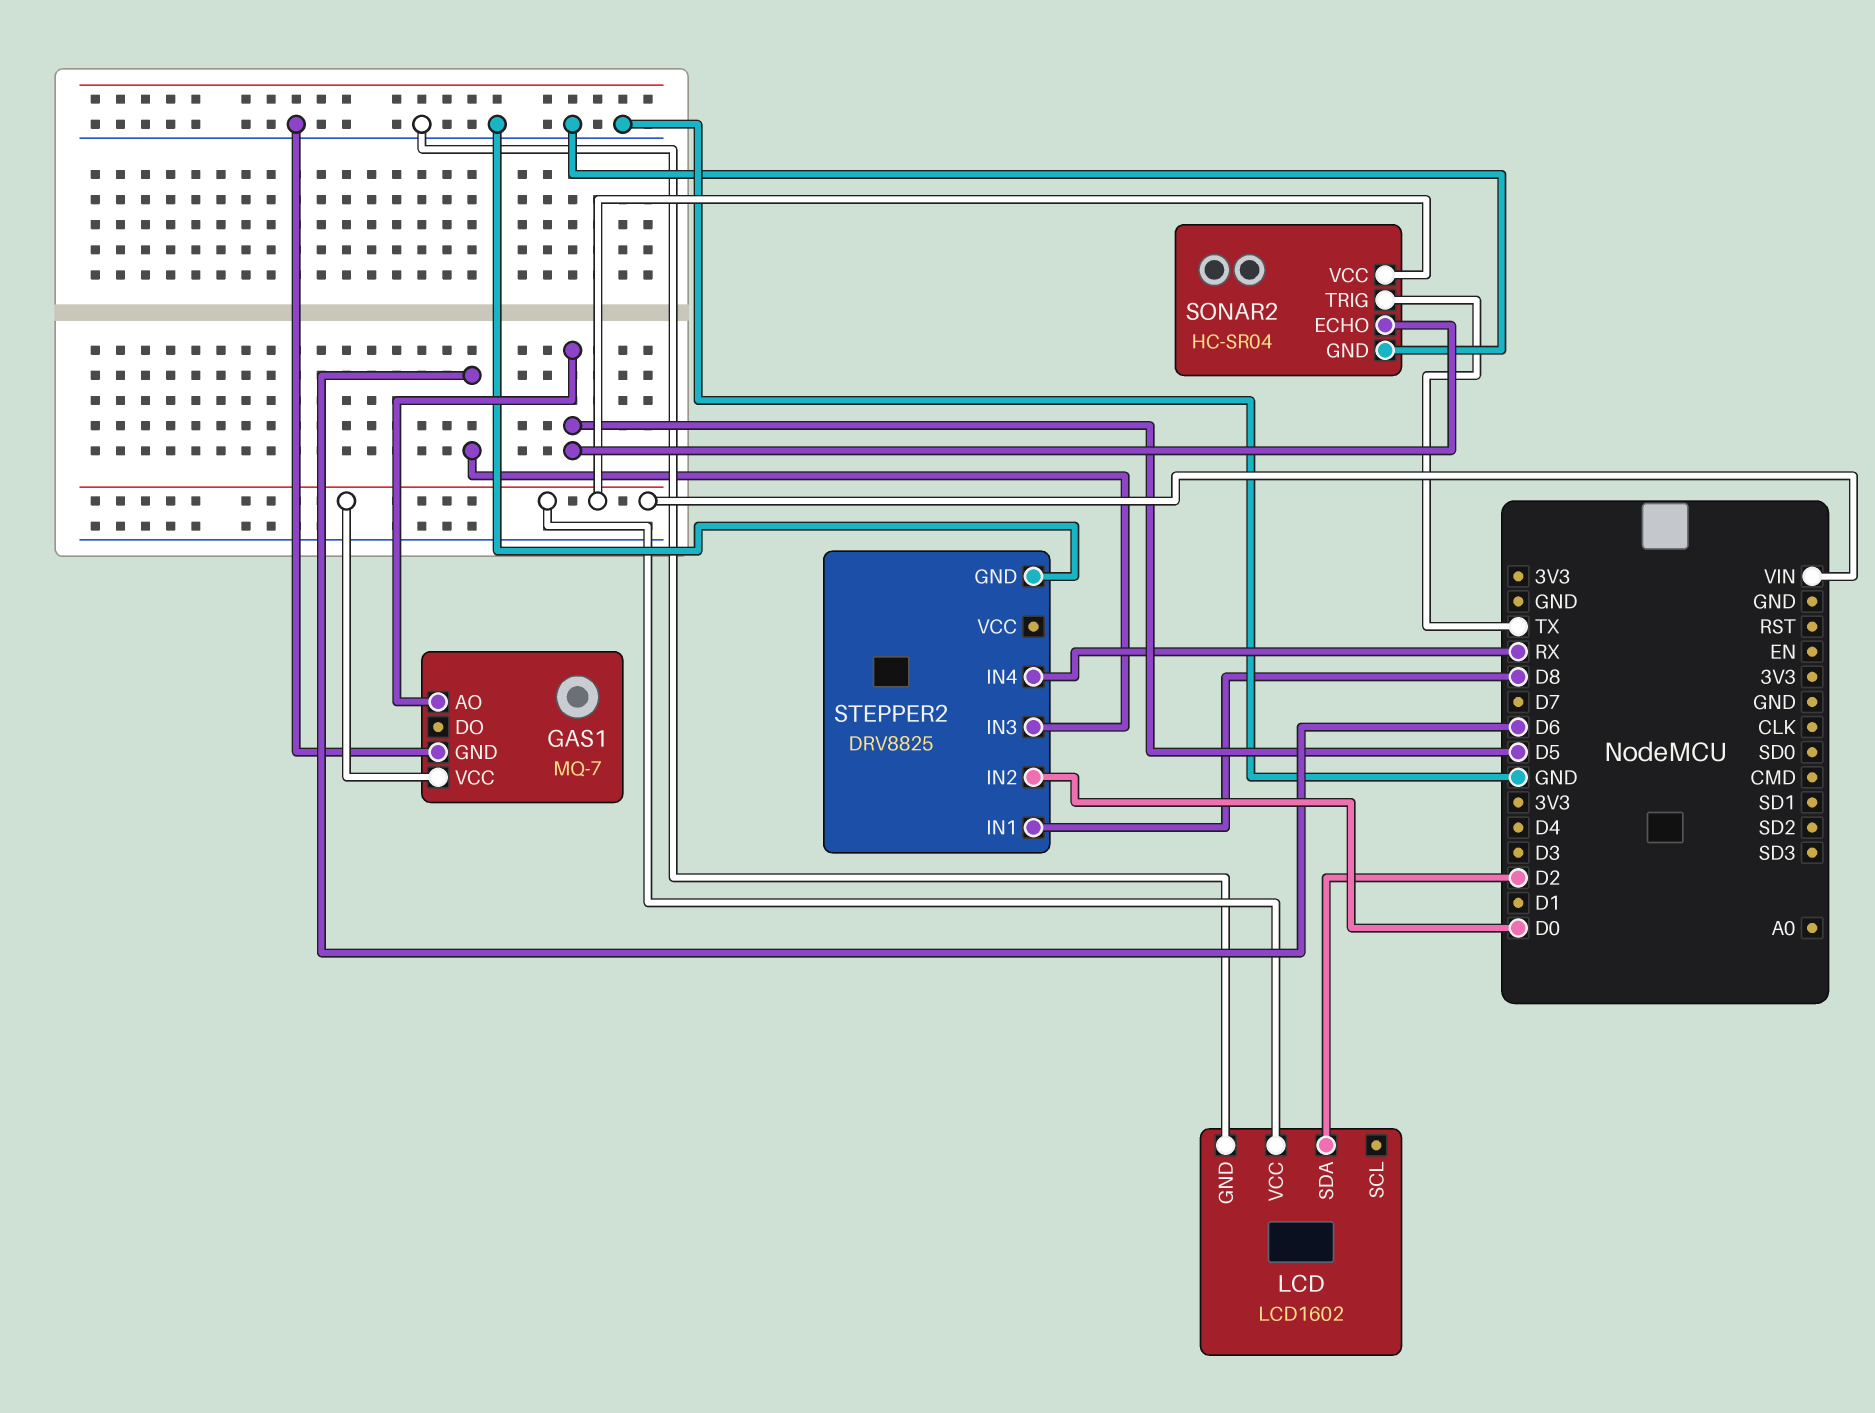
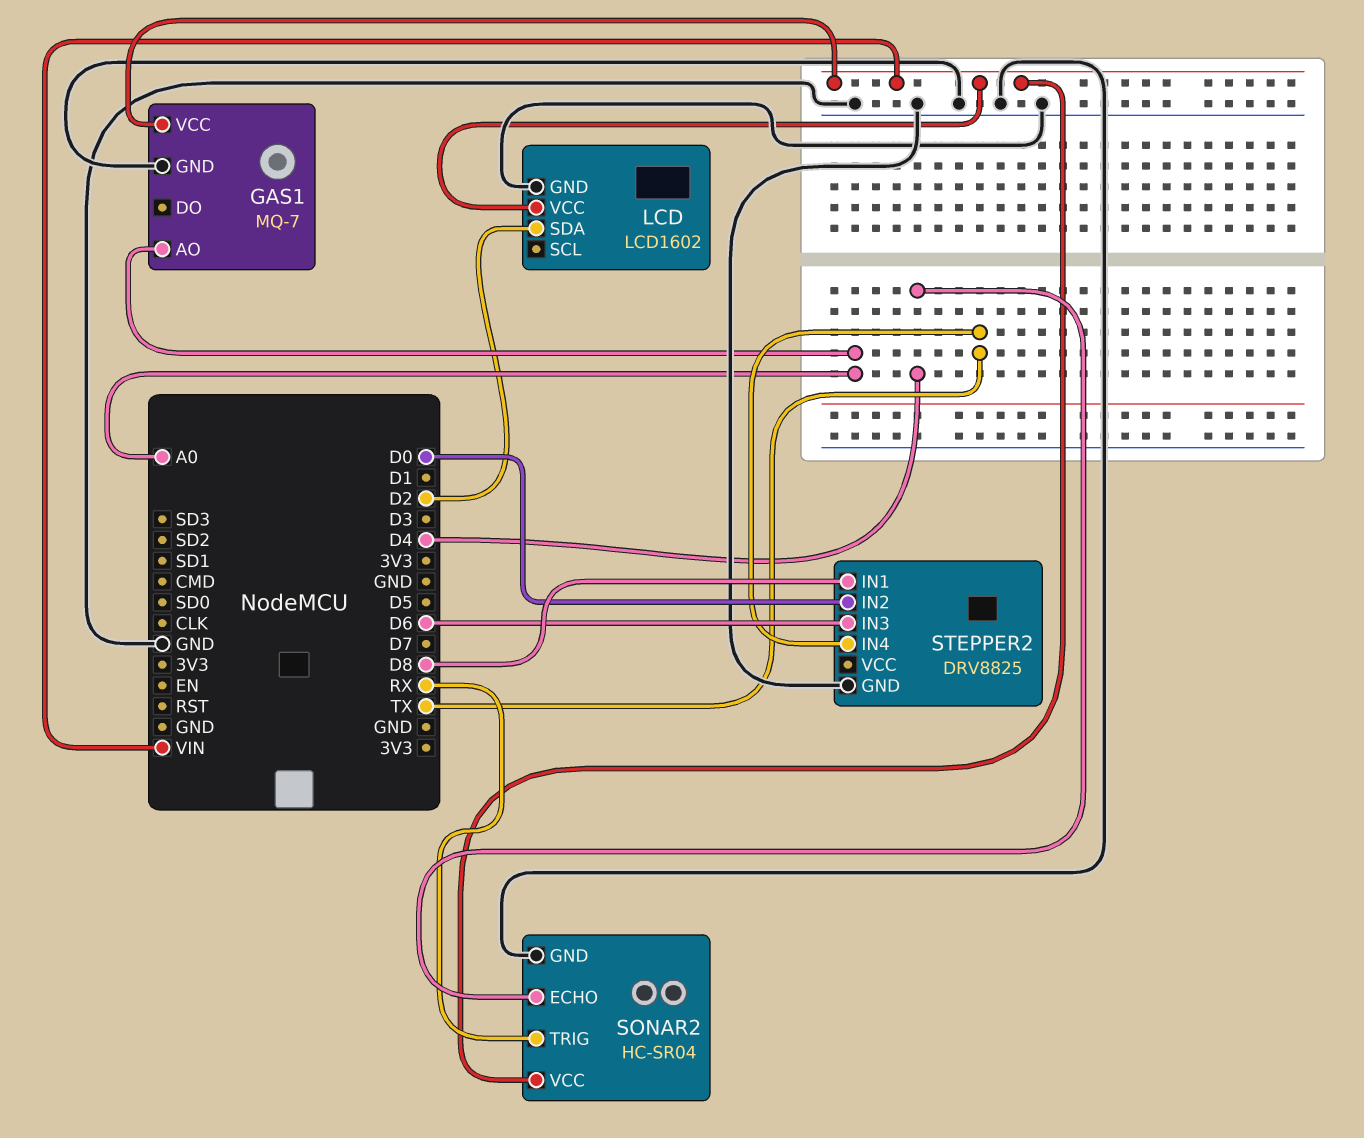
GAS1 pin AO: D5 -> A0
SONAR2 pin ECHO: D5 -> D4
SONAR2 pin TRIG: TX -> RX
STEPPER2 pin IN4: RX -> TX

